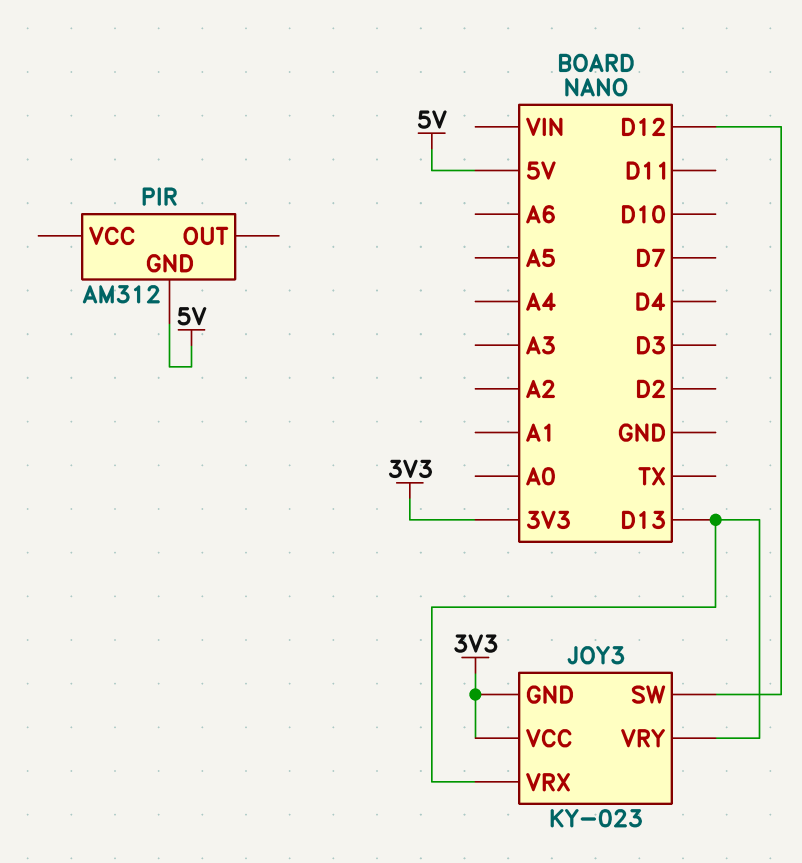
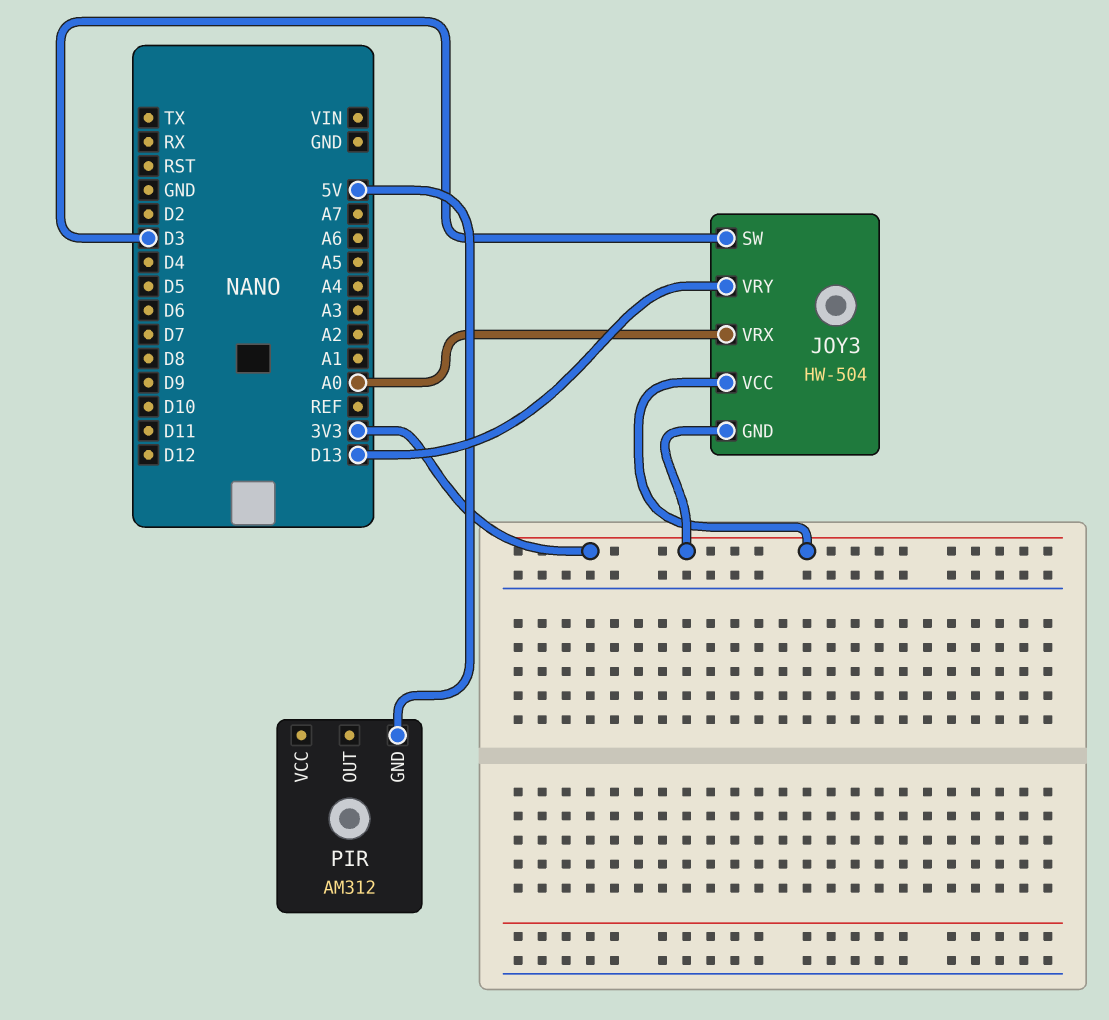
JOY3: KY-023 -> HW-504
JOY3 pin SW: D12 -> D3
JOY3 pin VRX: D13 -> A0

